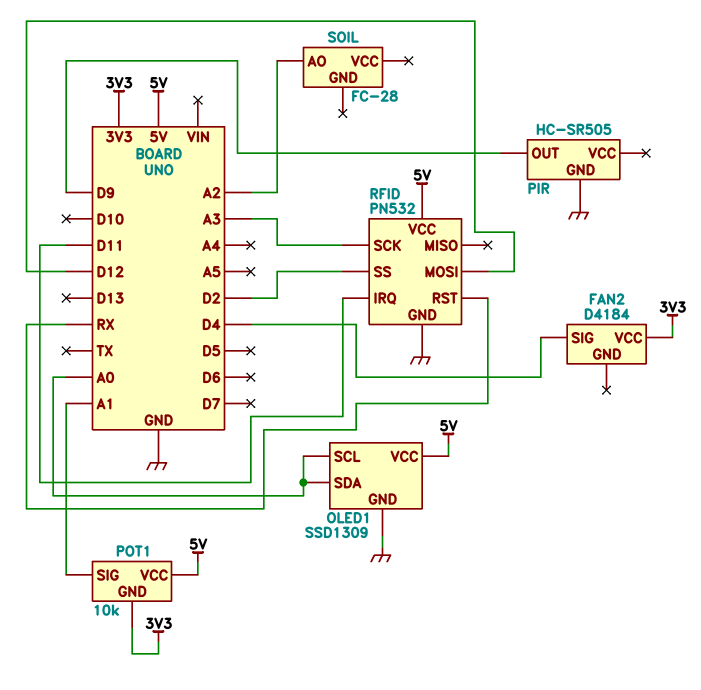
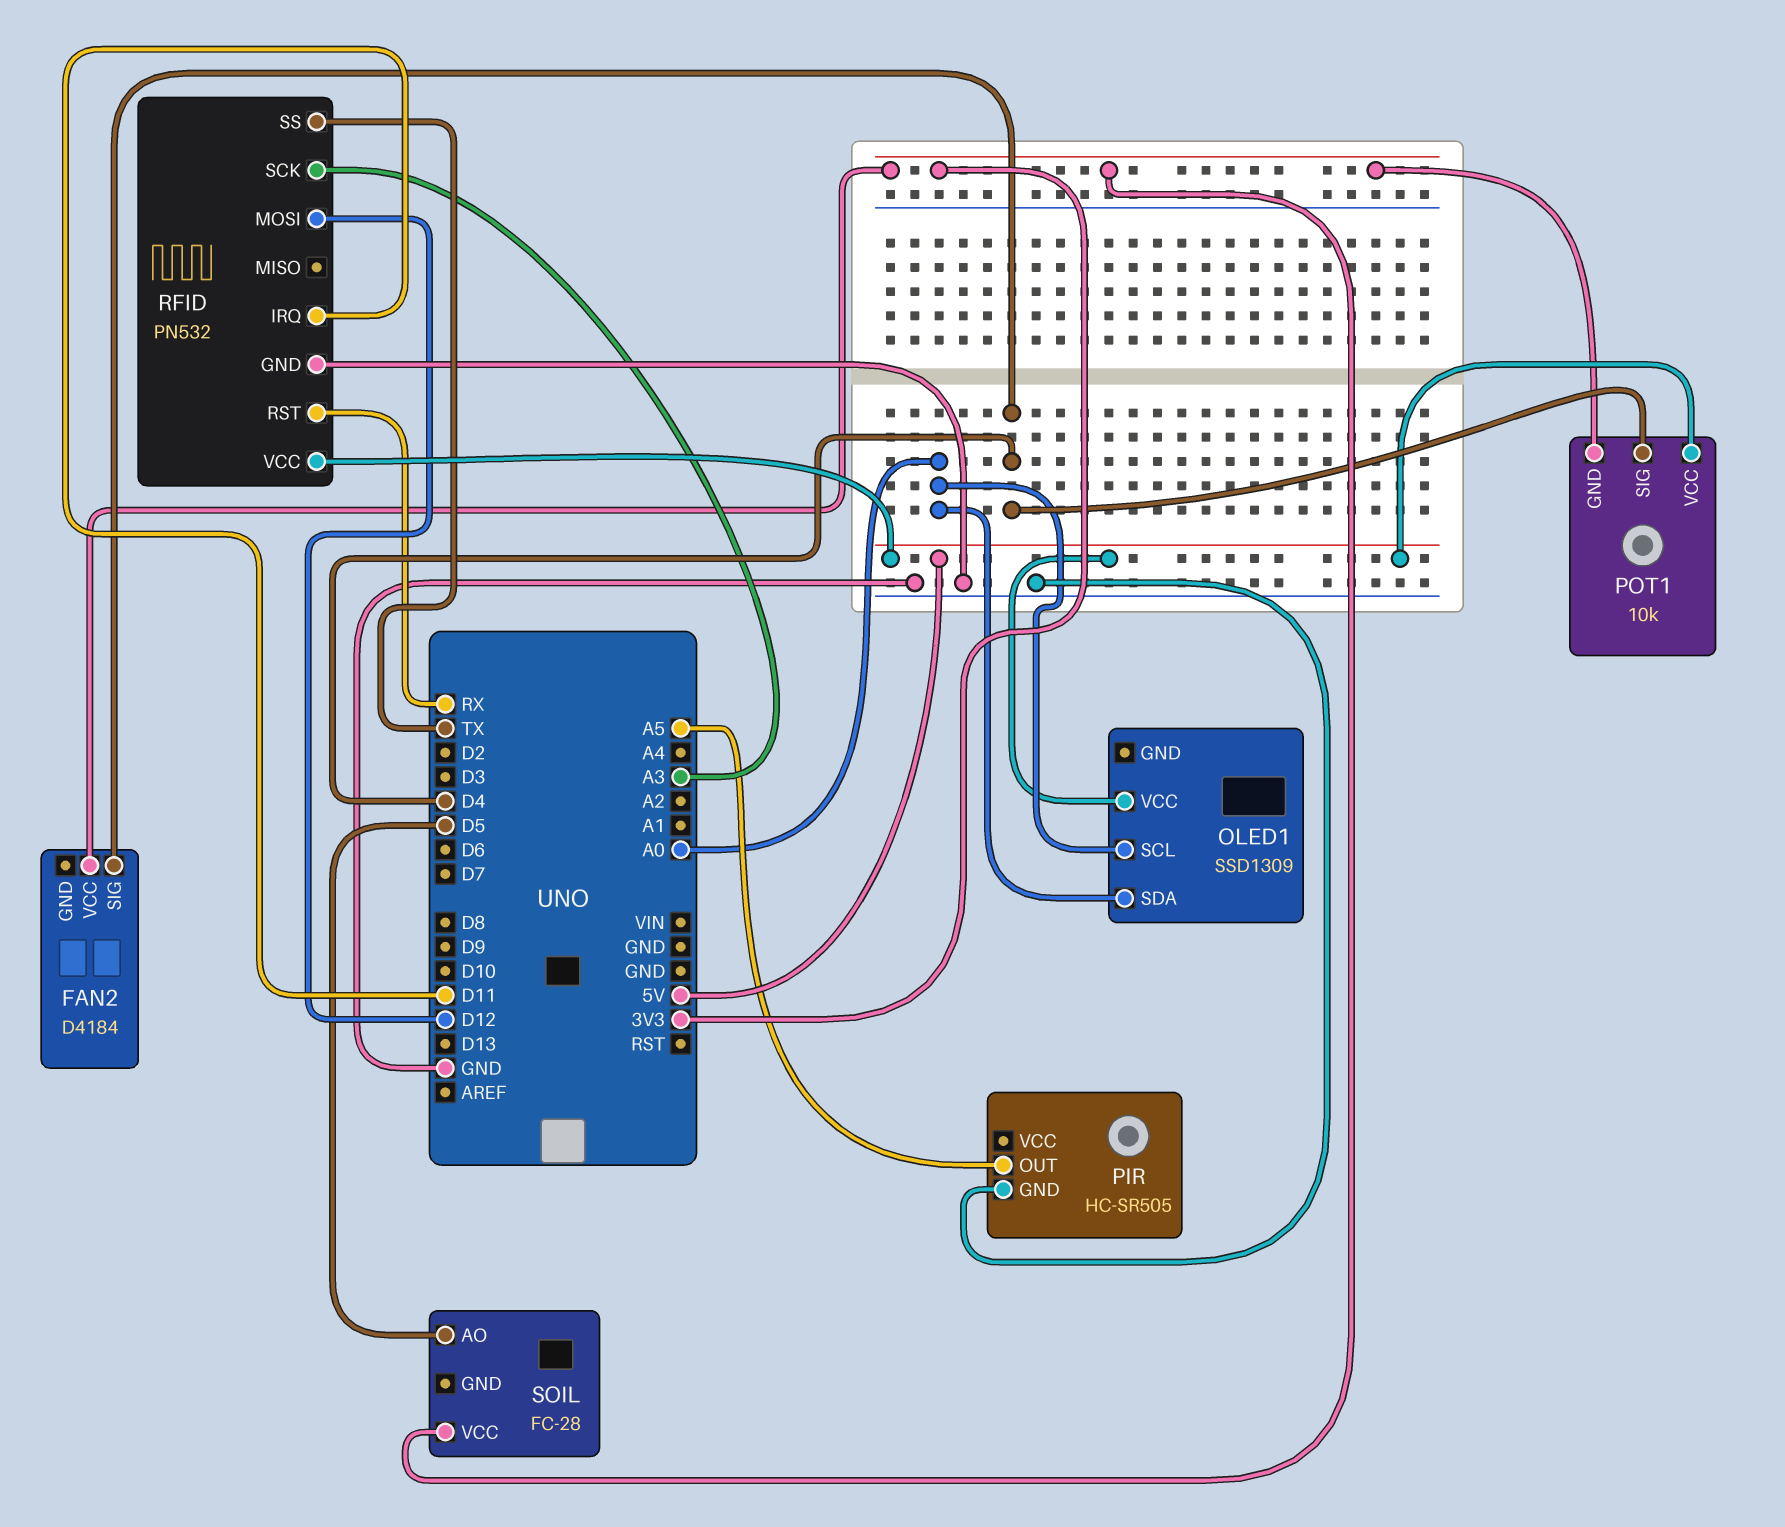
OLED1 pin GND: GND -> none
PIR pin OUT: D9 -> A5
POT1 pin SIG: A1 -> D4
RFID pin SS: D2 -> TX
SOIL pin AO: A2 -> D5
SOIL pin VCC: none -> 3V3

